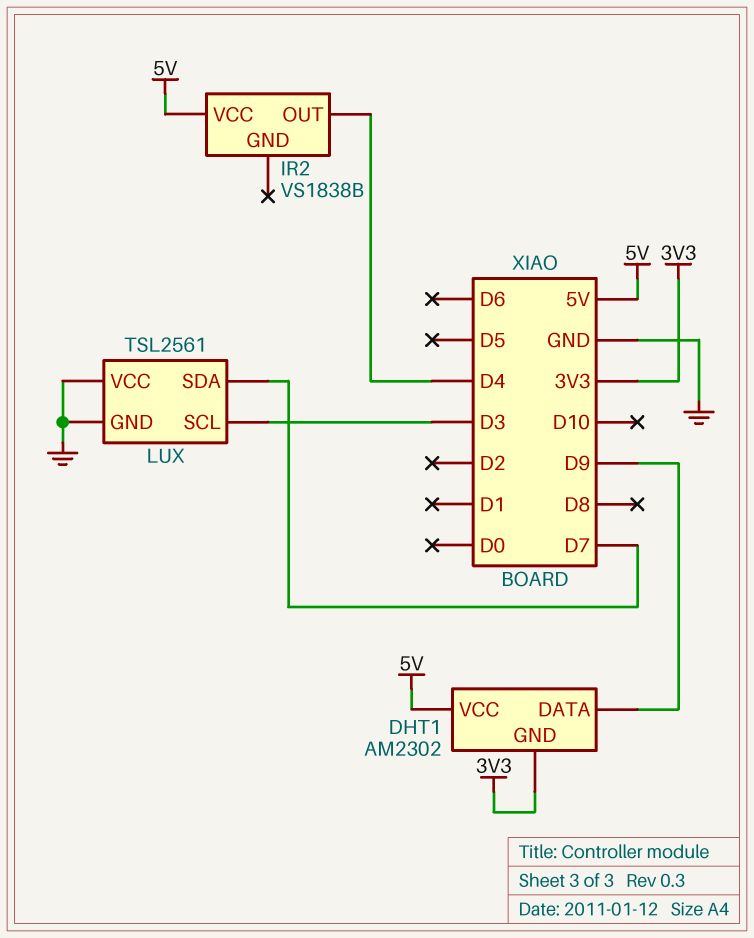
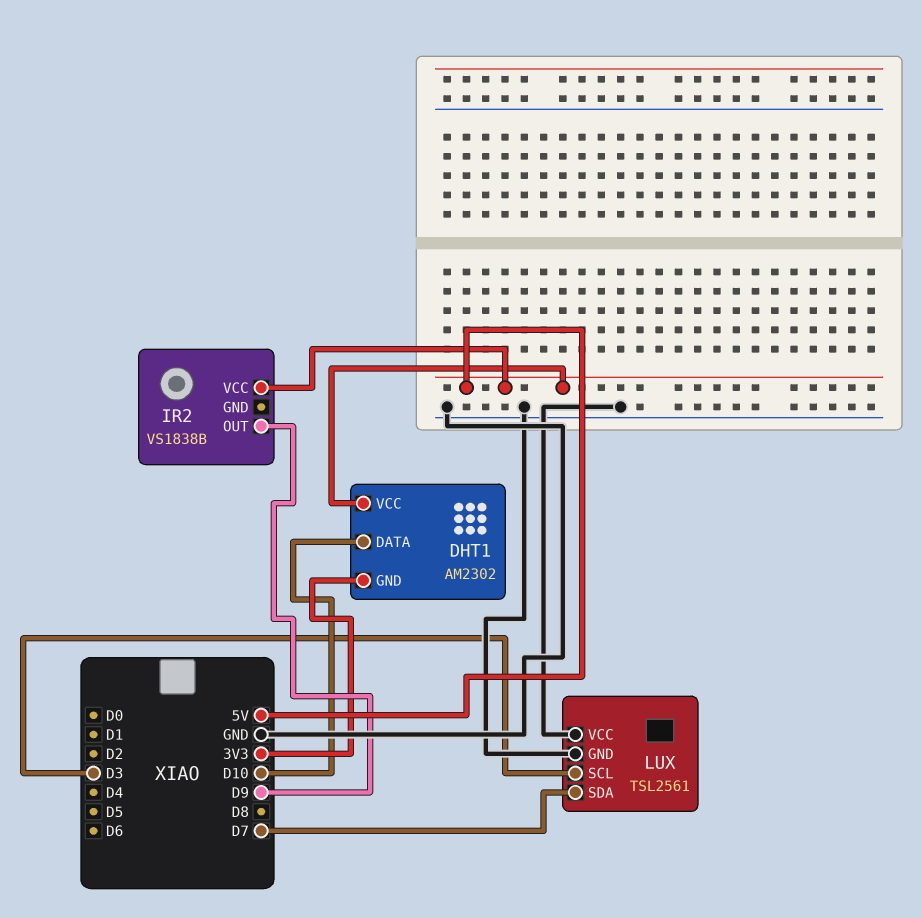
DHT1 pin DATA: D9 -> D10
IR2 pin OUT: D4 -> D9

